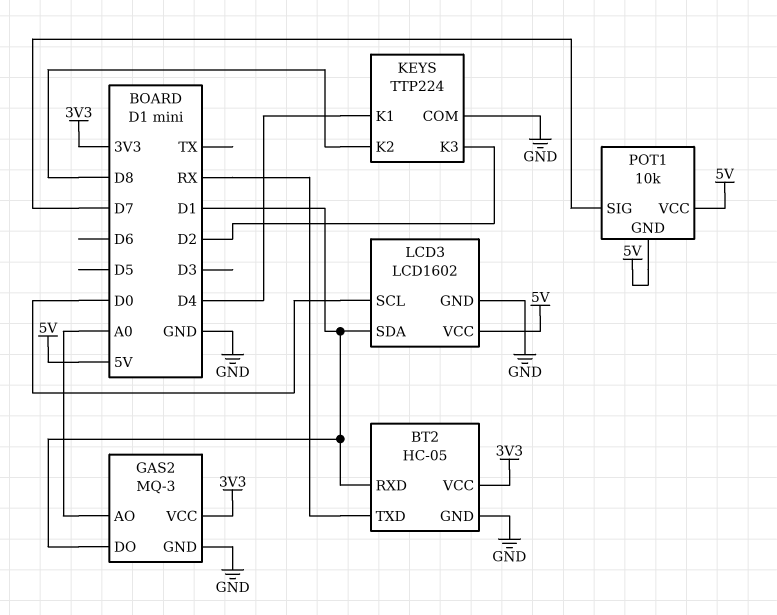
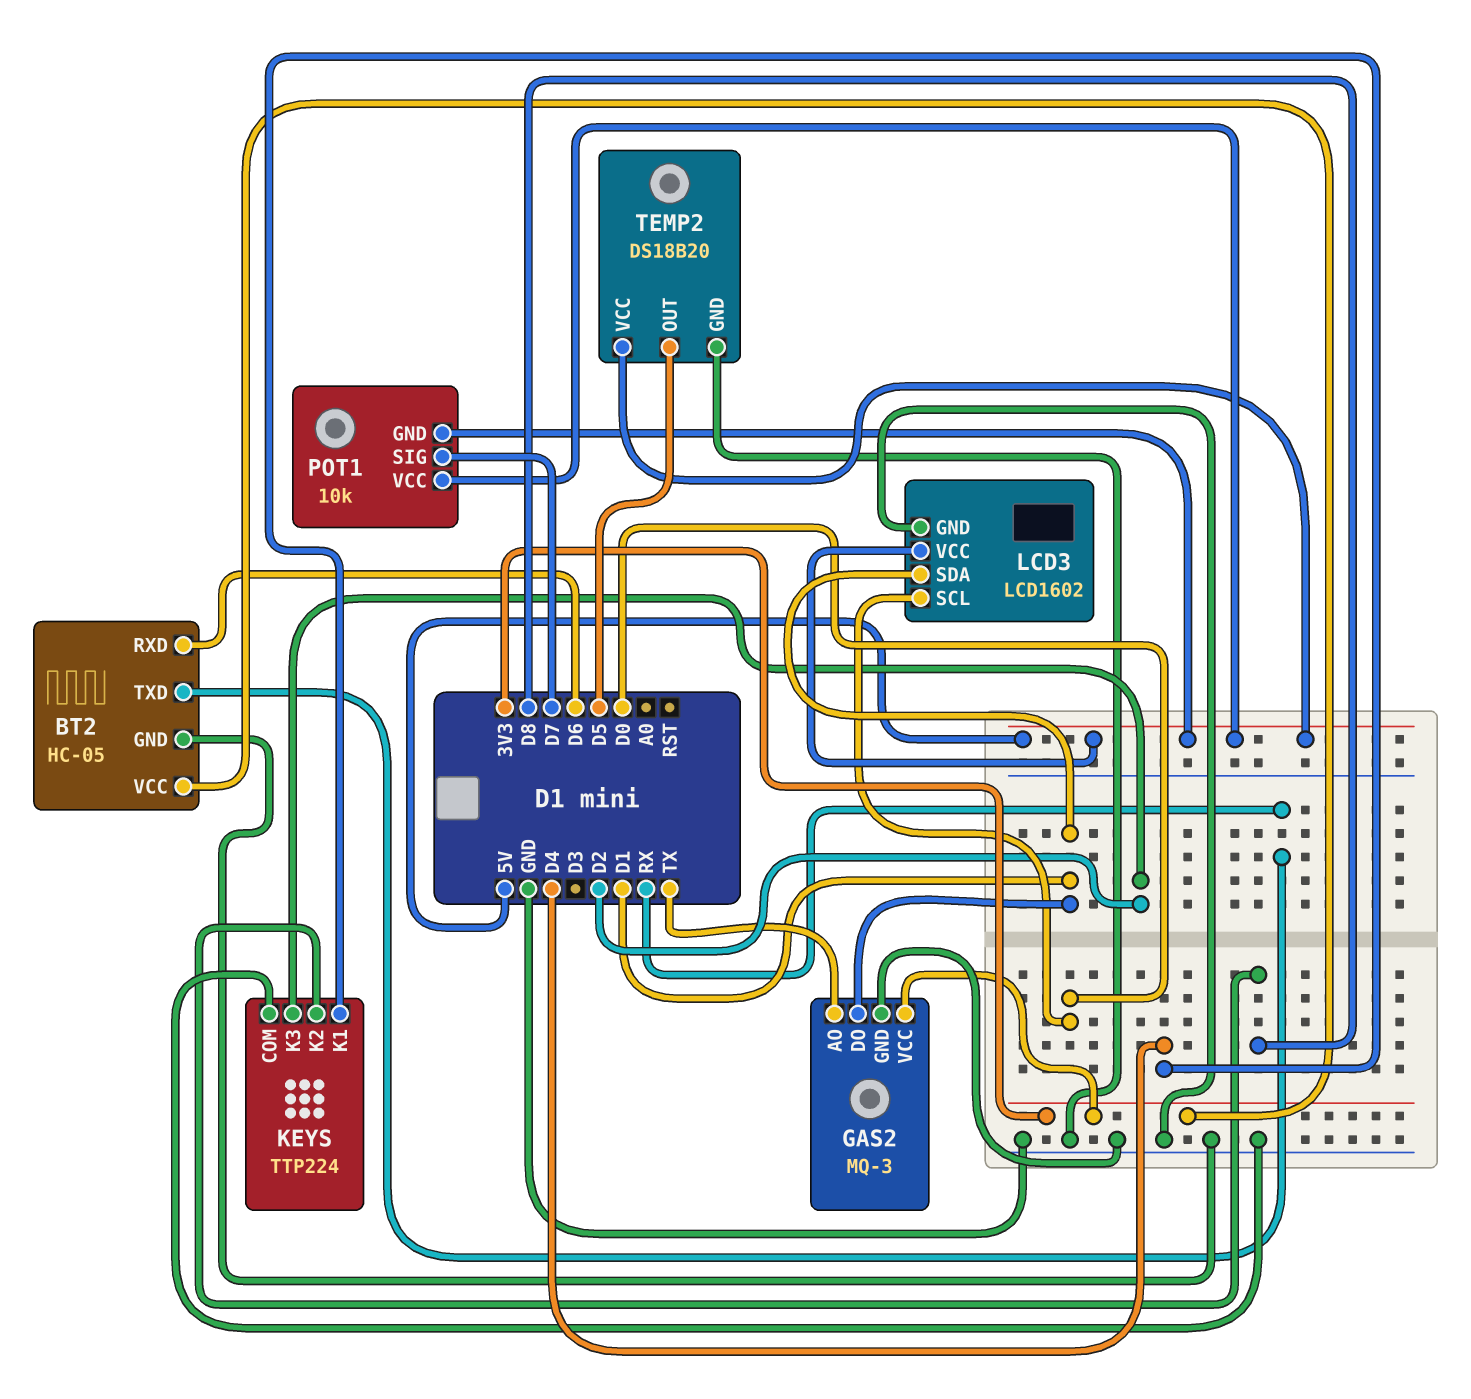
BT2 pin RXD: D1 -> D6
GAS2 pin AO: A0 -> TX
TEMP2: none -> DS18B20
TEMP2 pin GND: none -> GND
TEMP2 pin OUT: none -> D5
TEMP2 pin VCC: none -> 5V

